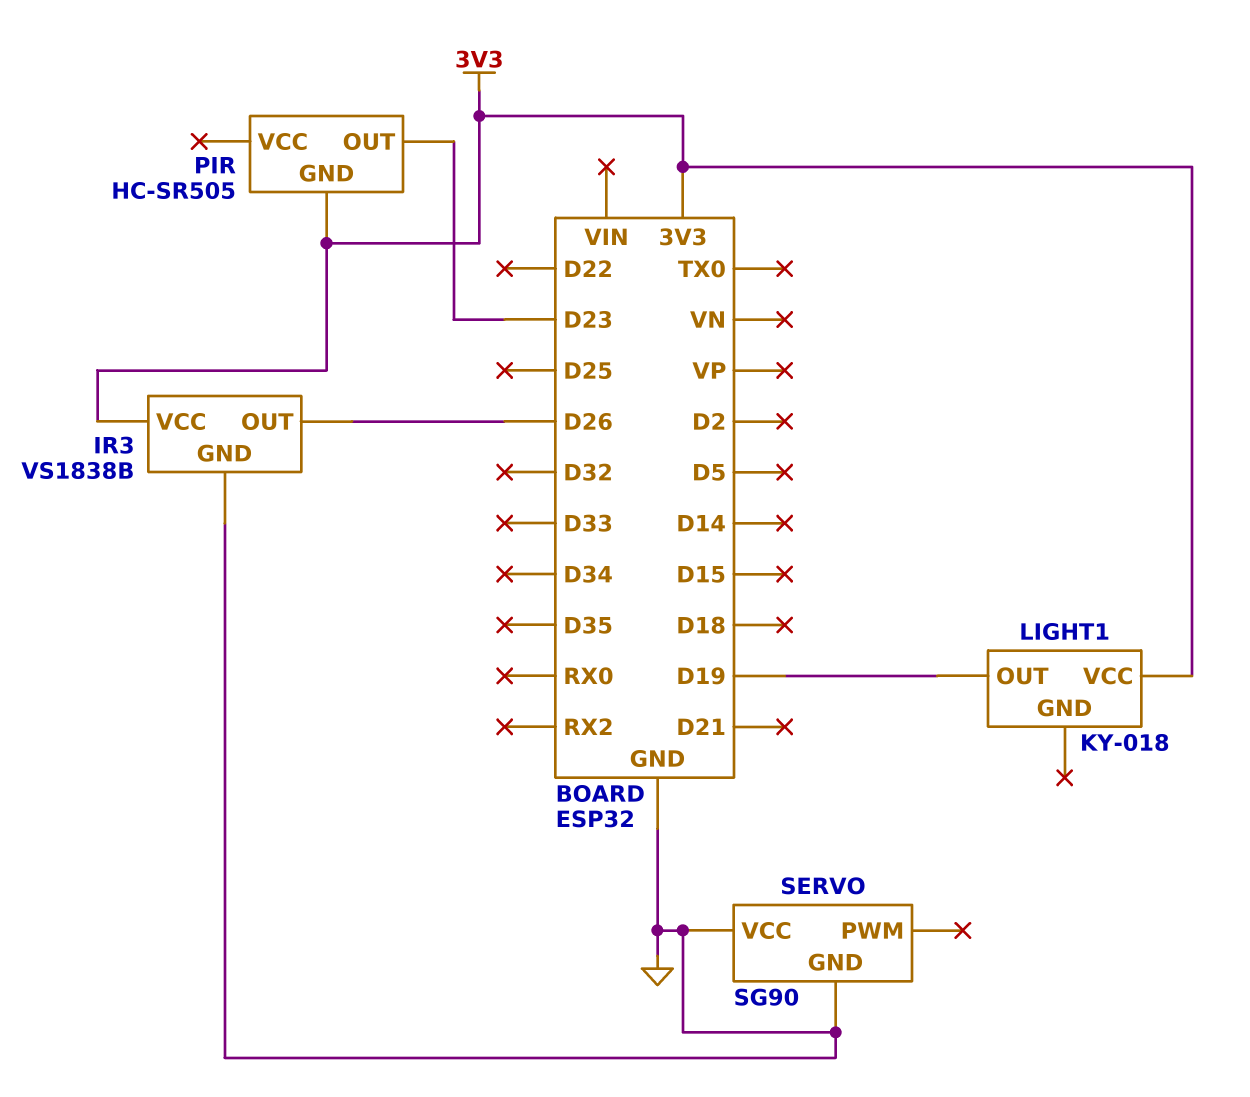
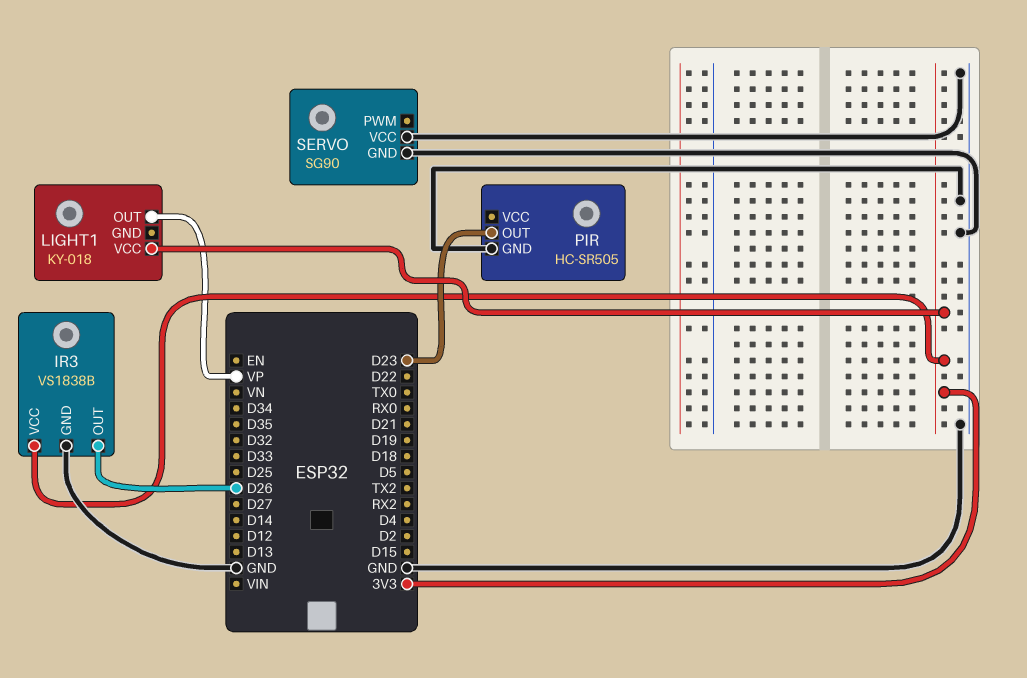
LIGHT1 pin OUT: D19 -> VP
PIR pin GND: 3V3 -> GND

